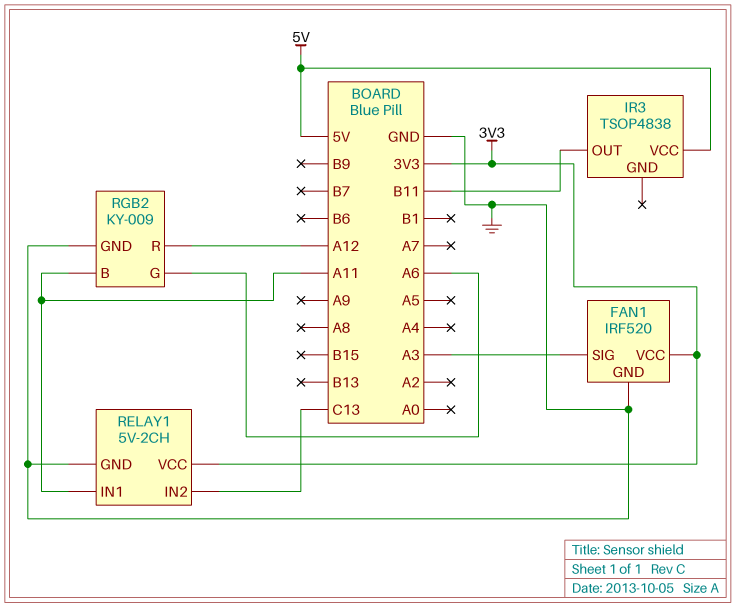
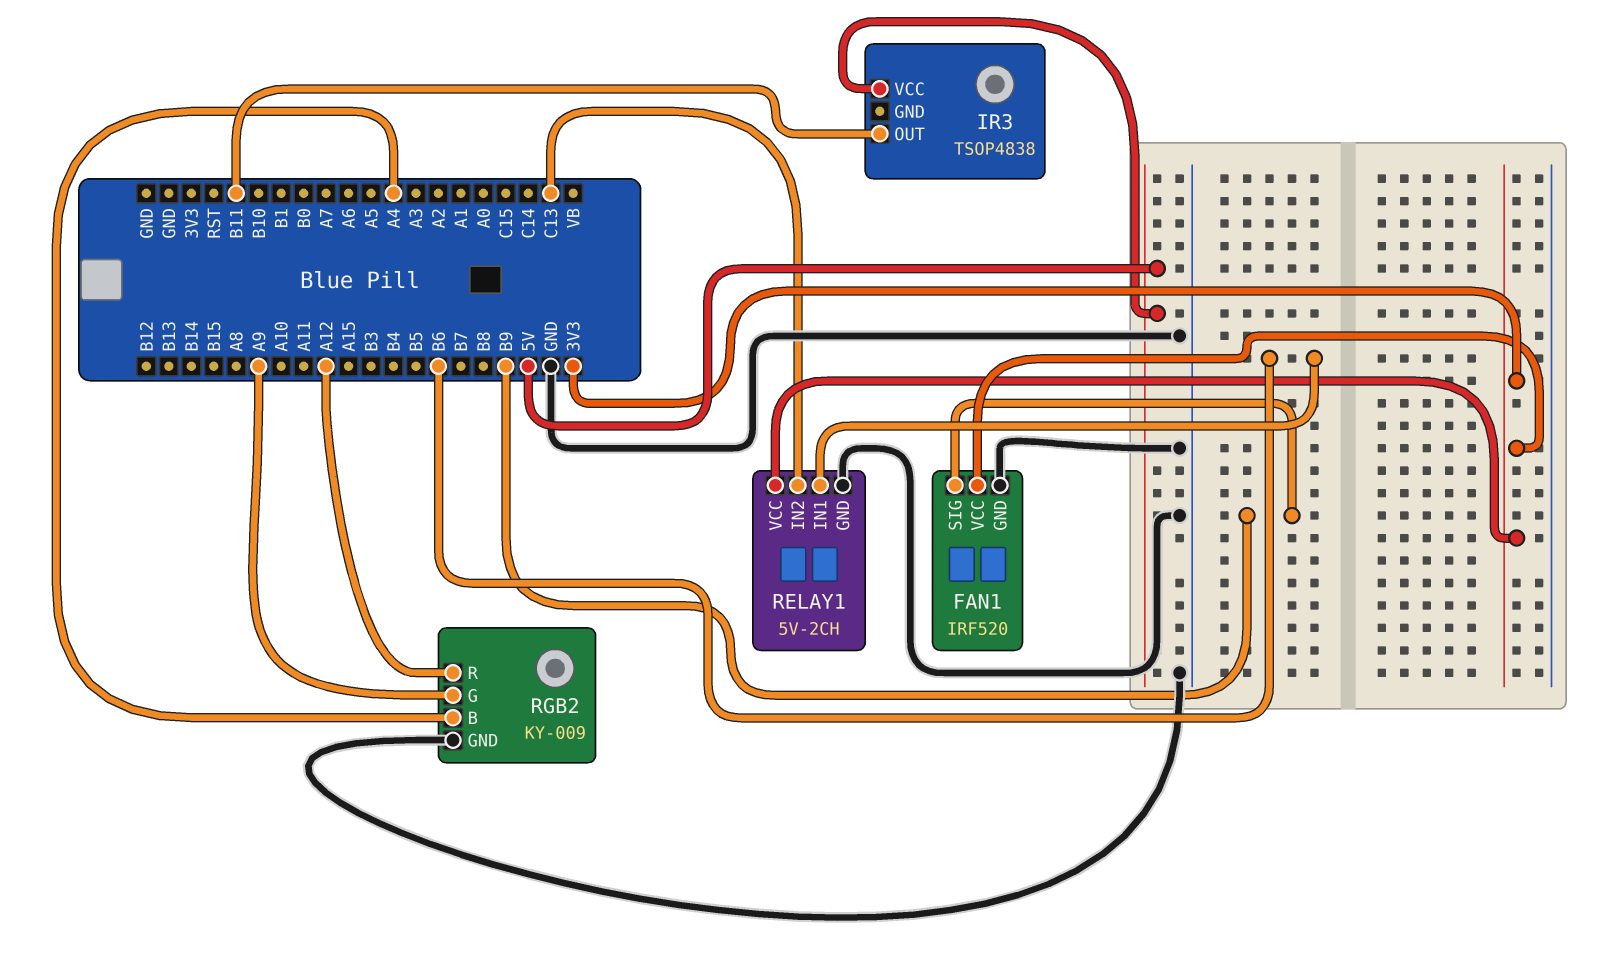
FAN1 pin SIG: A3 -> B9
RELAY1 pin IN1: A11 -> B6
RGB2 pin B: A11 -> A4
RGB2 pin G: A6 -> A9

